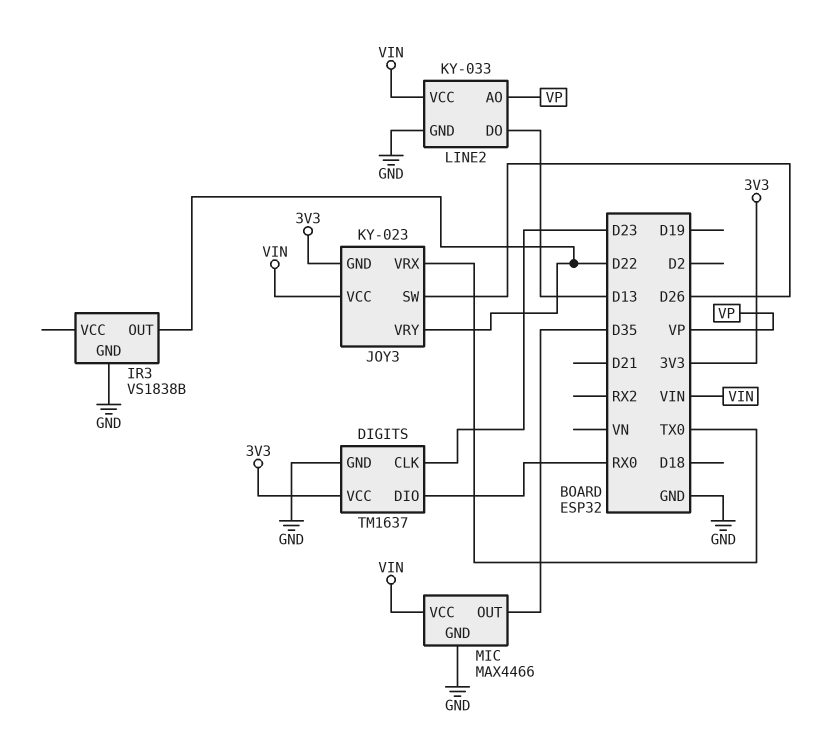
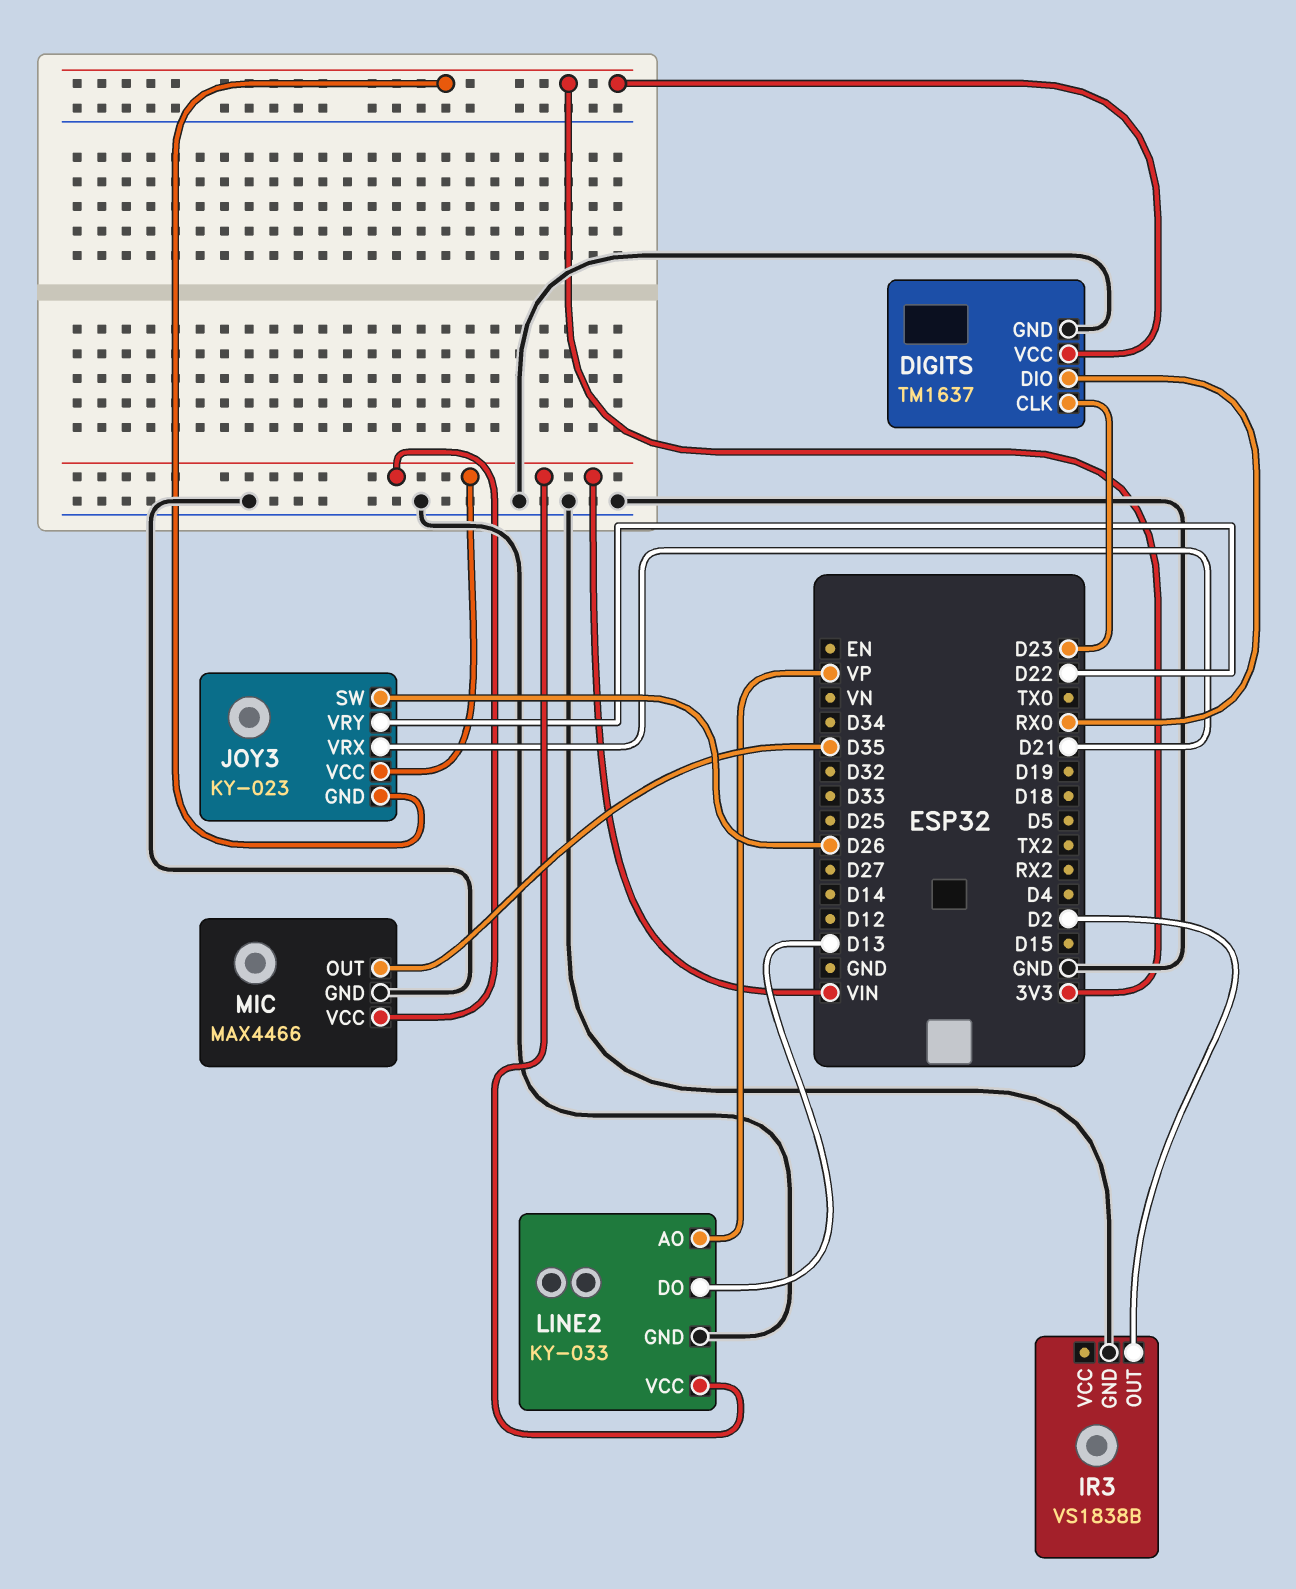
IR3 pin OUT: D22 -> D2
JOY3 pin VRX: TX0 -> D21

